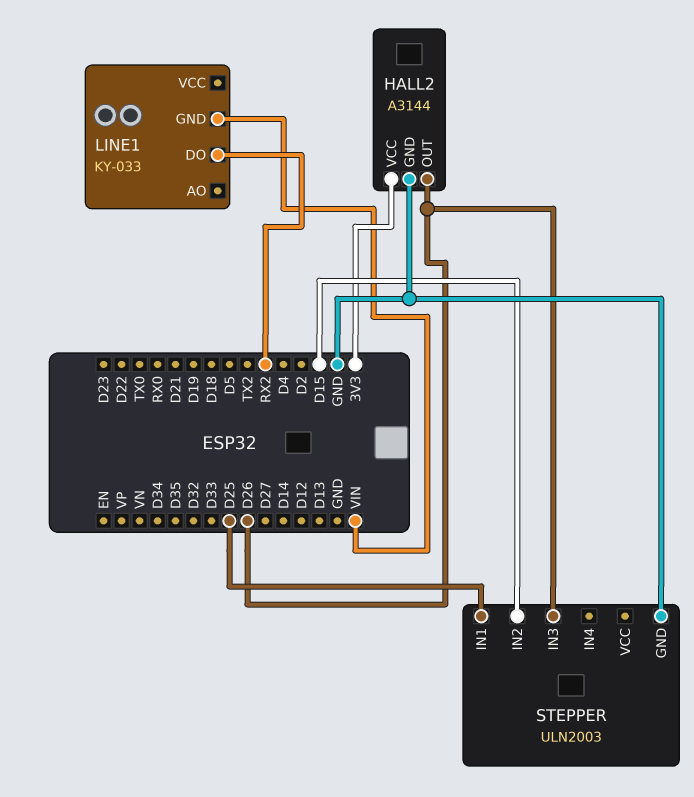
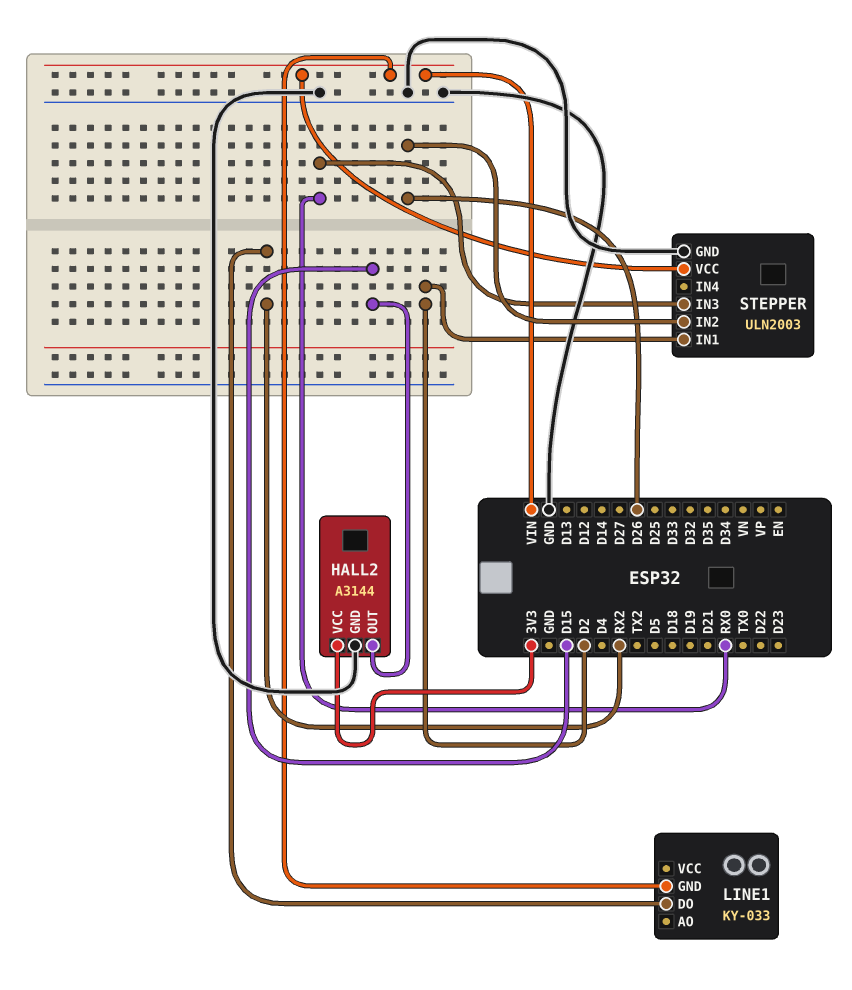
HALL2 pin OUT: D26 -> D15
STEPPER pin IN1: D25 -> D2
STEPPER pin IN2: D15 -> D26
STEPPER pin IN3: D26 -> RX0
STEPPER pin VCC: none -> VIN

